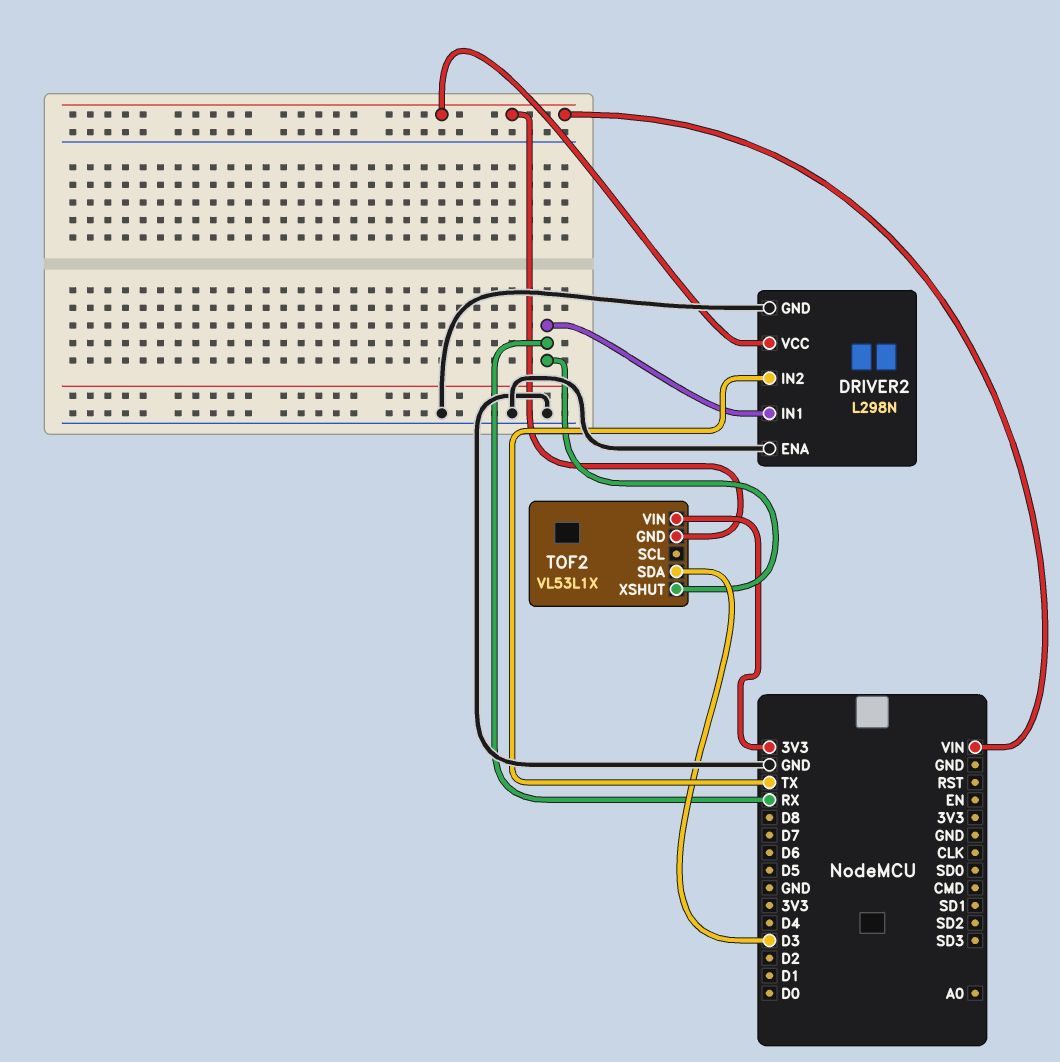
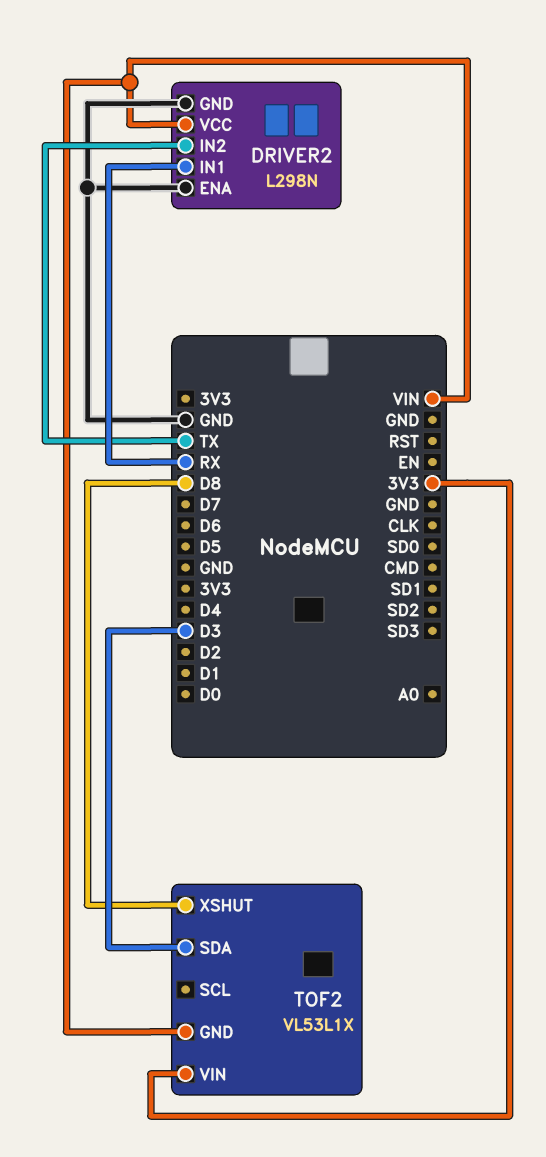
TOF2 pin XSHUT: RX -> D8

